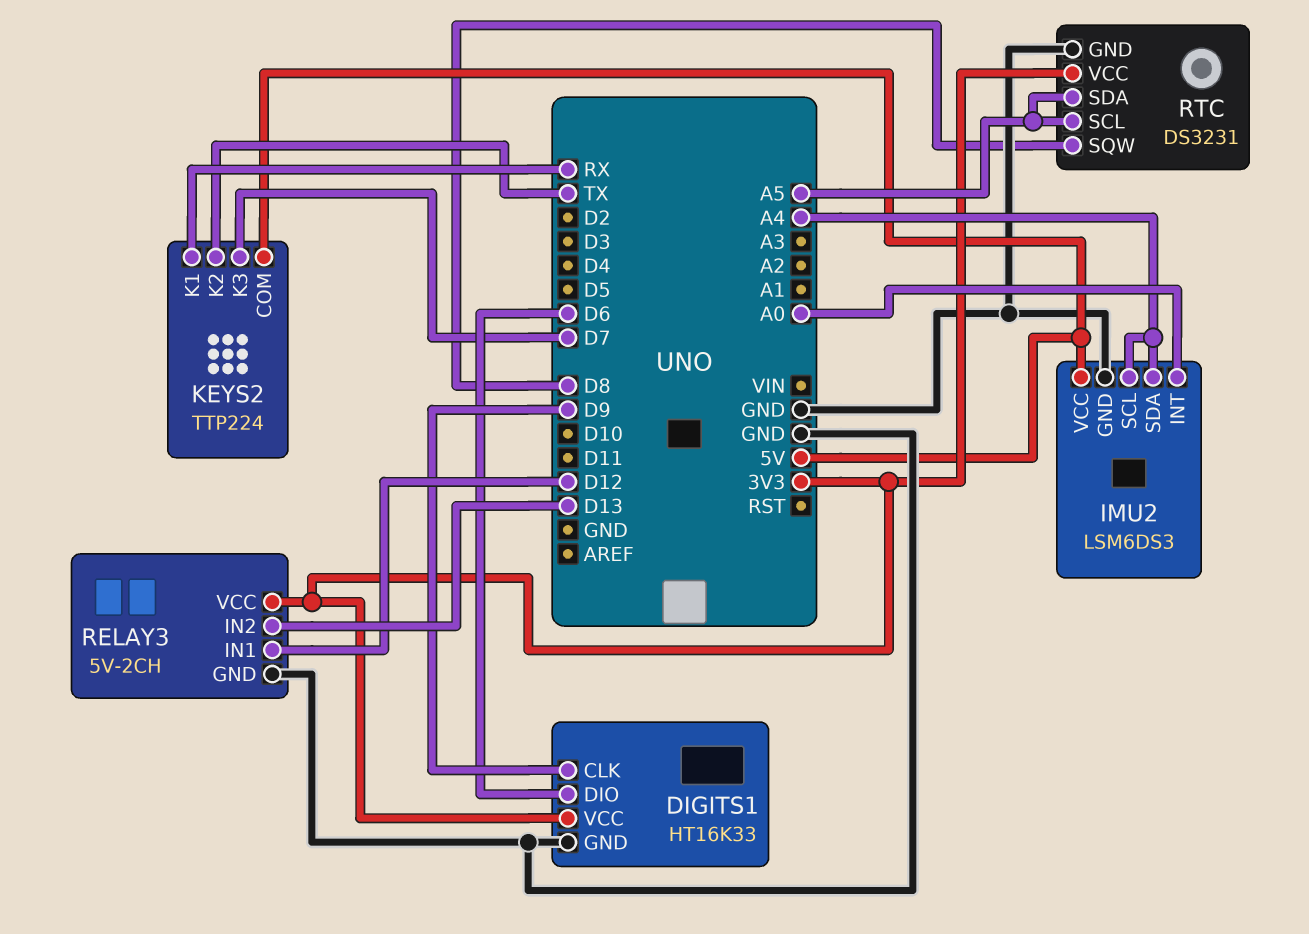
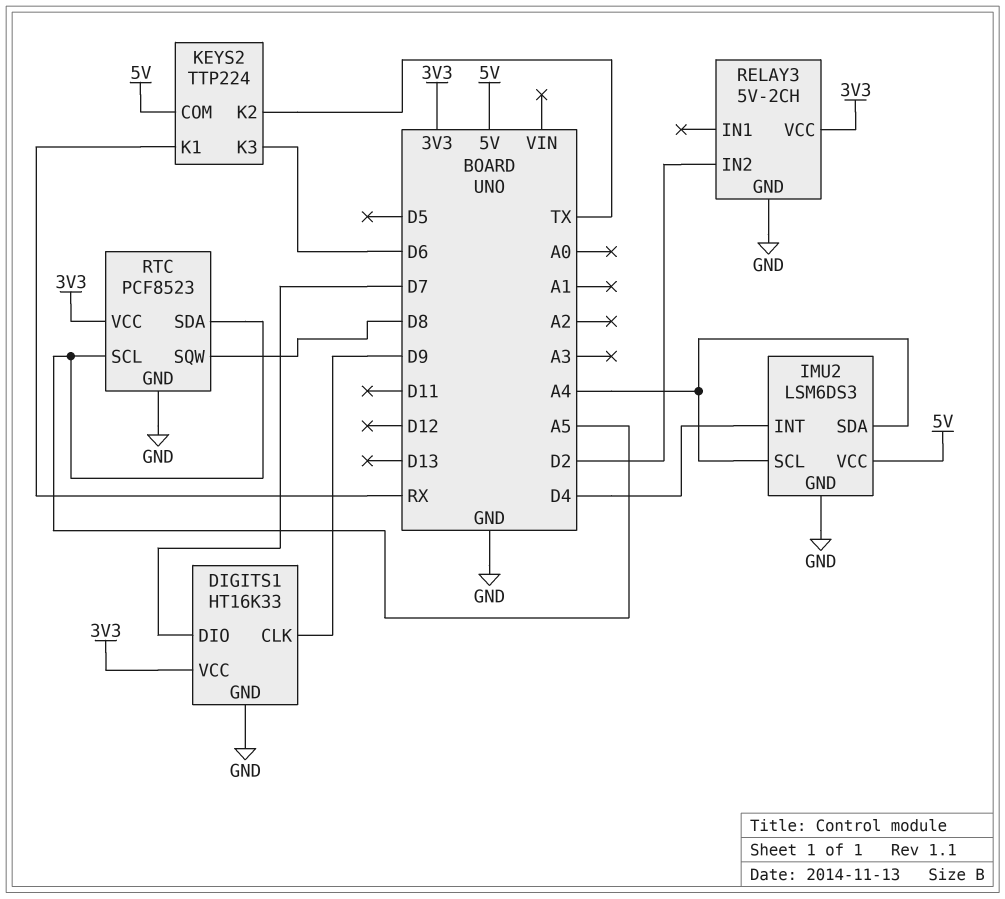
DIGITS1 pin DIO: D6 -> D7
IMU2 pin INT: A0 -> D4
KEYS2 pin K3: D7 -> D6
RELAY3 pin IN1: D12 -> none
RELAY3 pin IN2: D13 -> D2
RTC: DS3231 -> PCF8523

